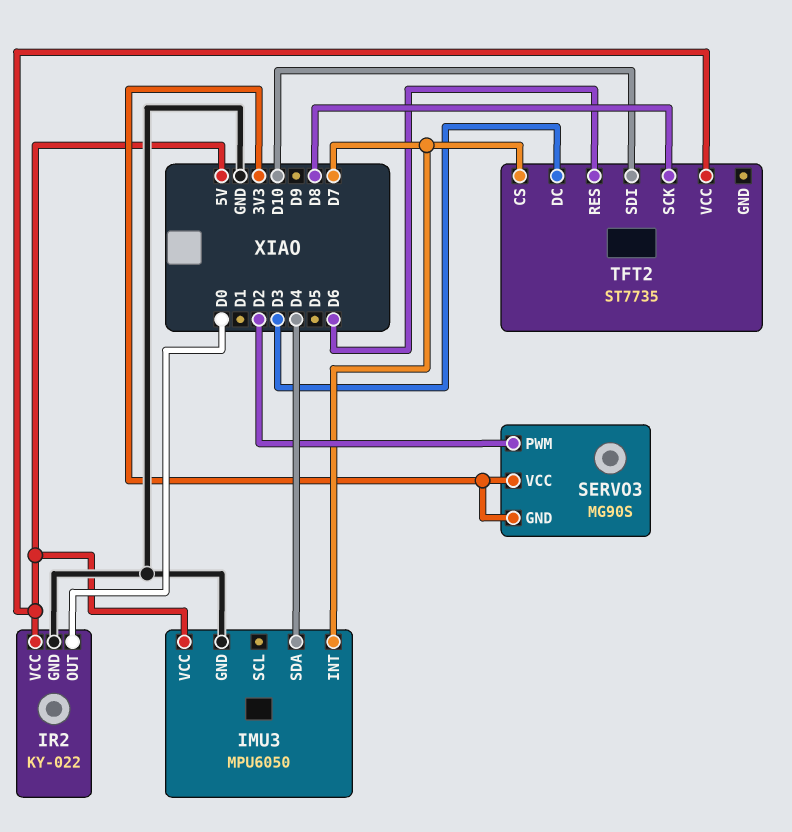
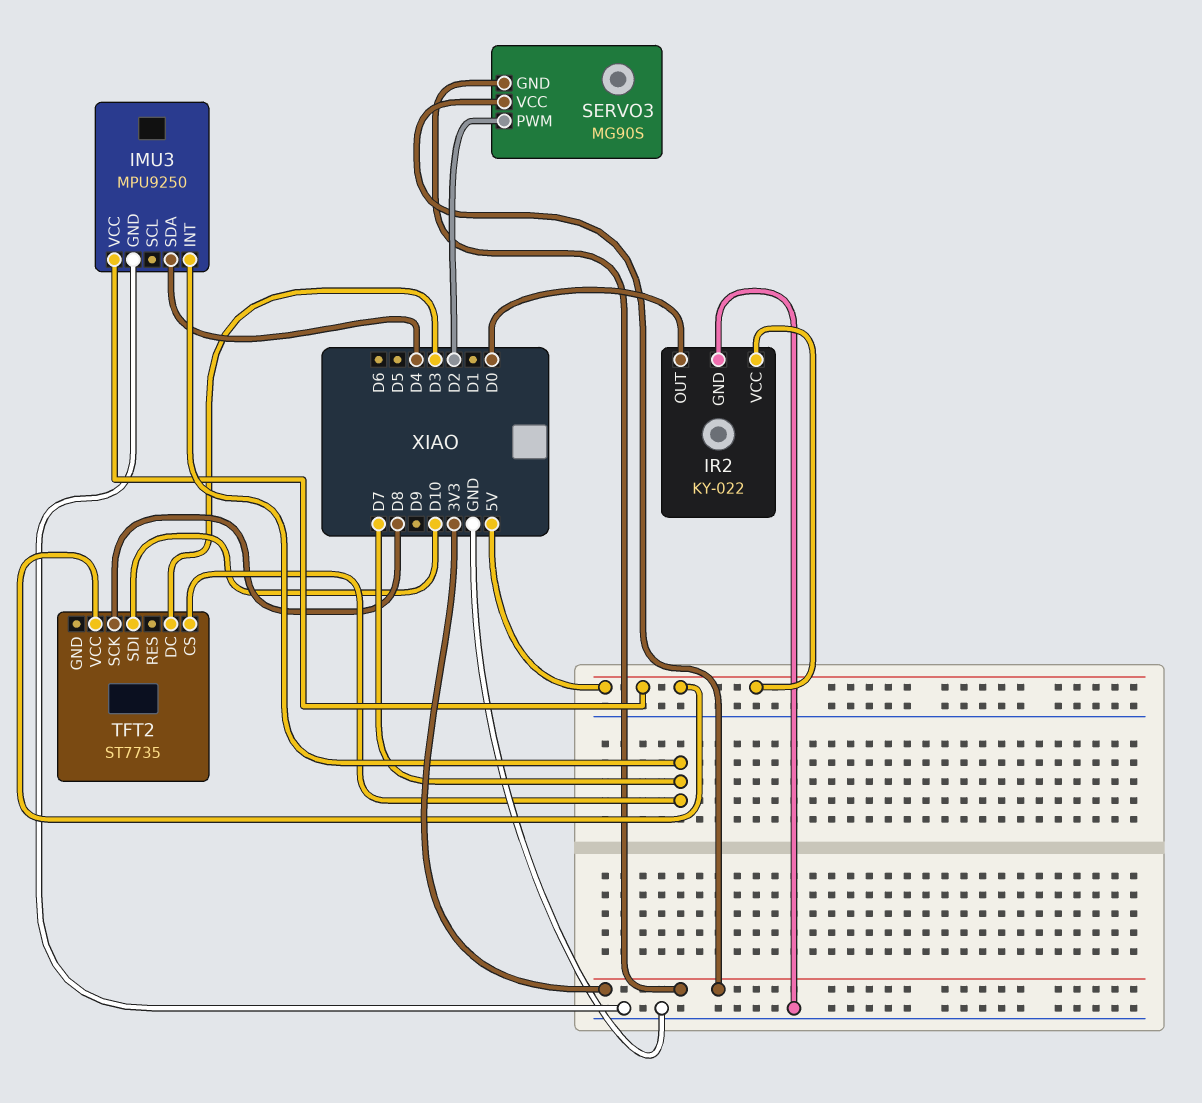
IMU3: MPU6050 -> MPU9250
TFT2 pin RES: D6 -> none

